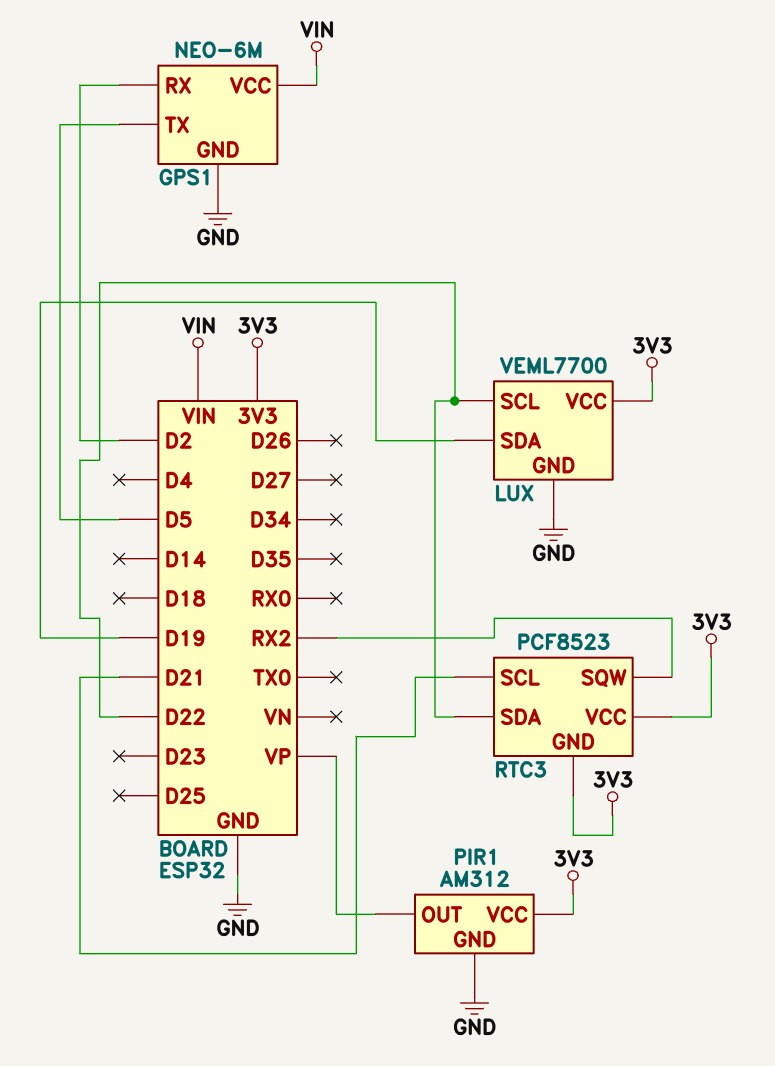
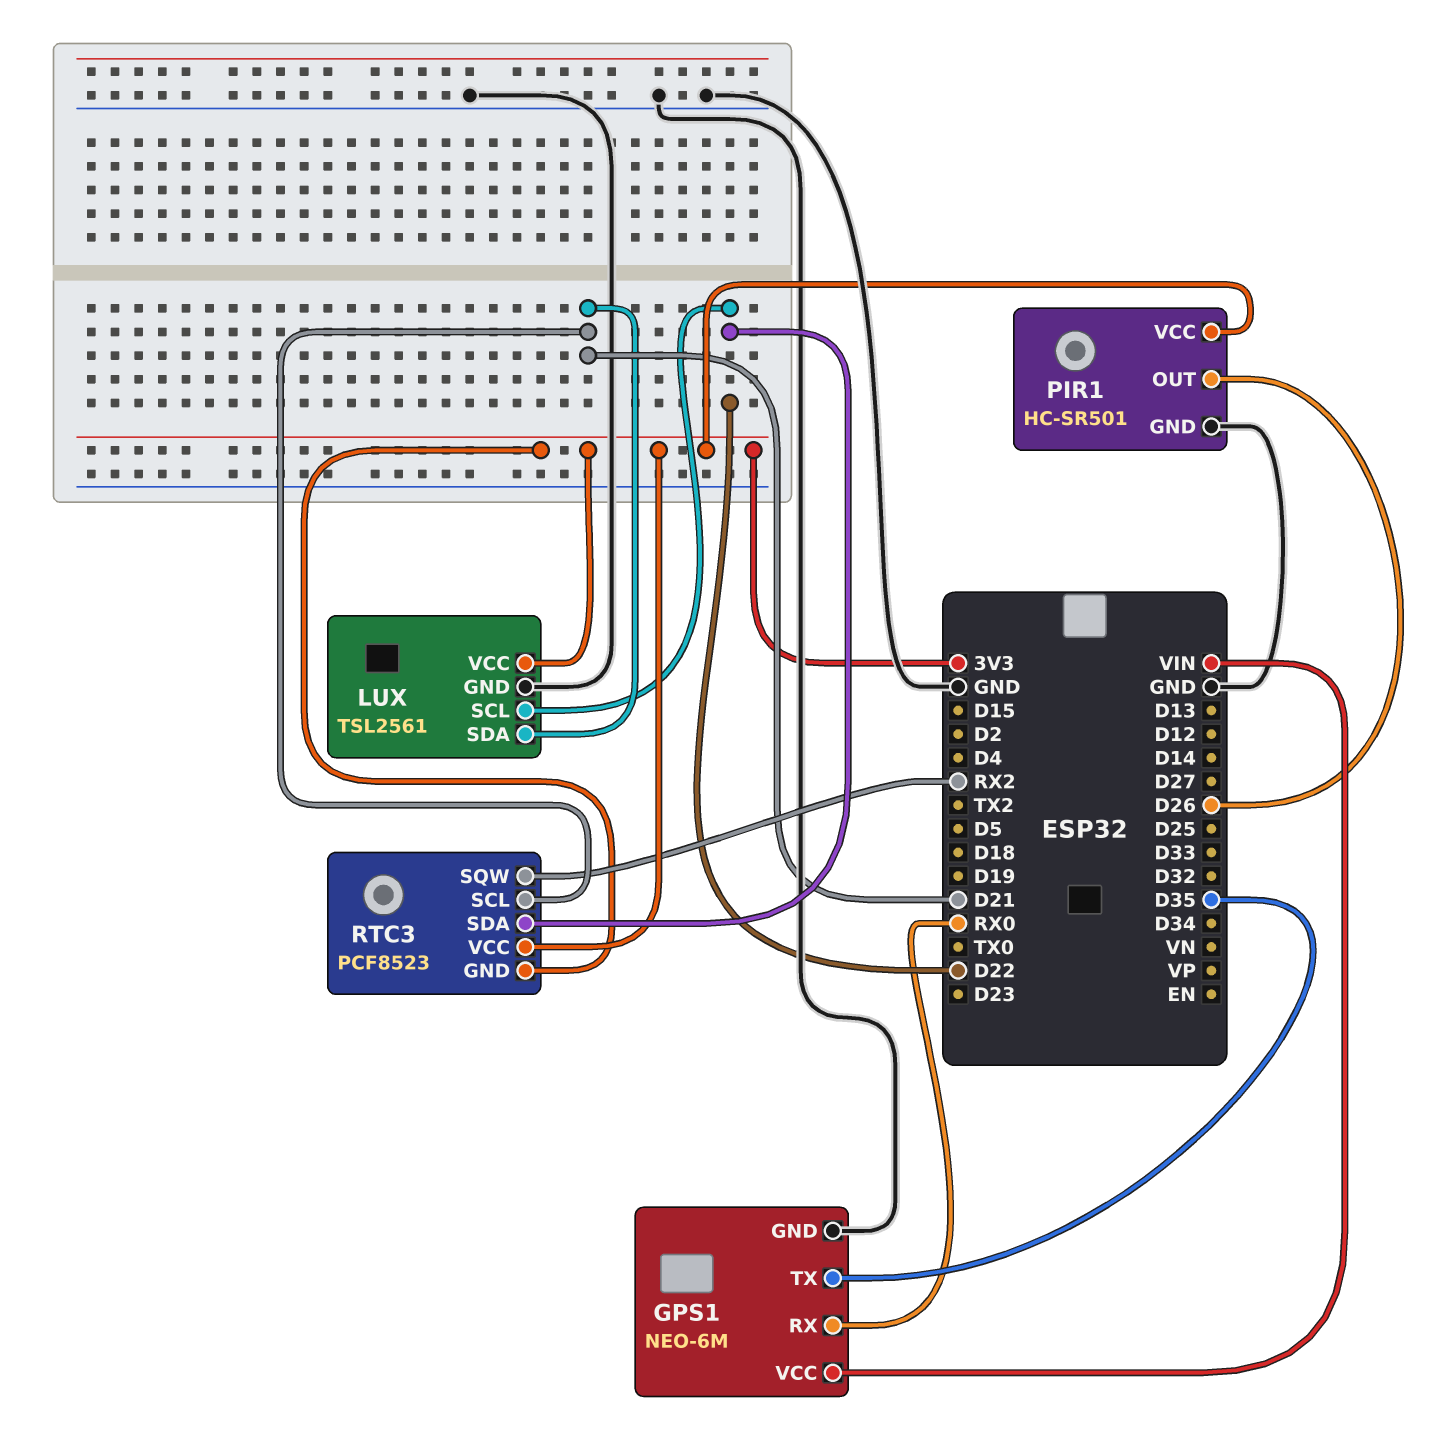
GPS1 pin RX: D2 -> RX0
GPS1 pin TX: D5 -> D35
LUX: VEML7700 -> TSL2561
LUX pin SDA: D19 -> D21
PIR1: AM312 -> HC-SR501
PIR1 pin OUT: VP -> D26

